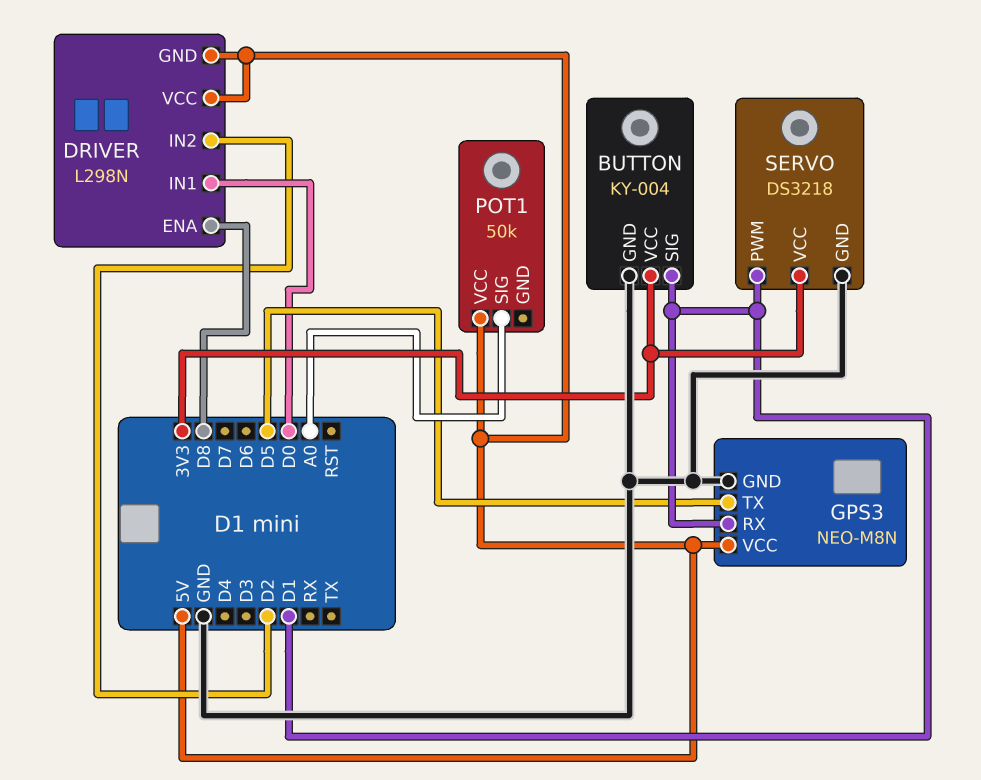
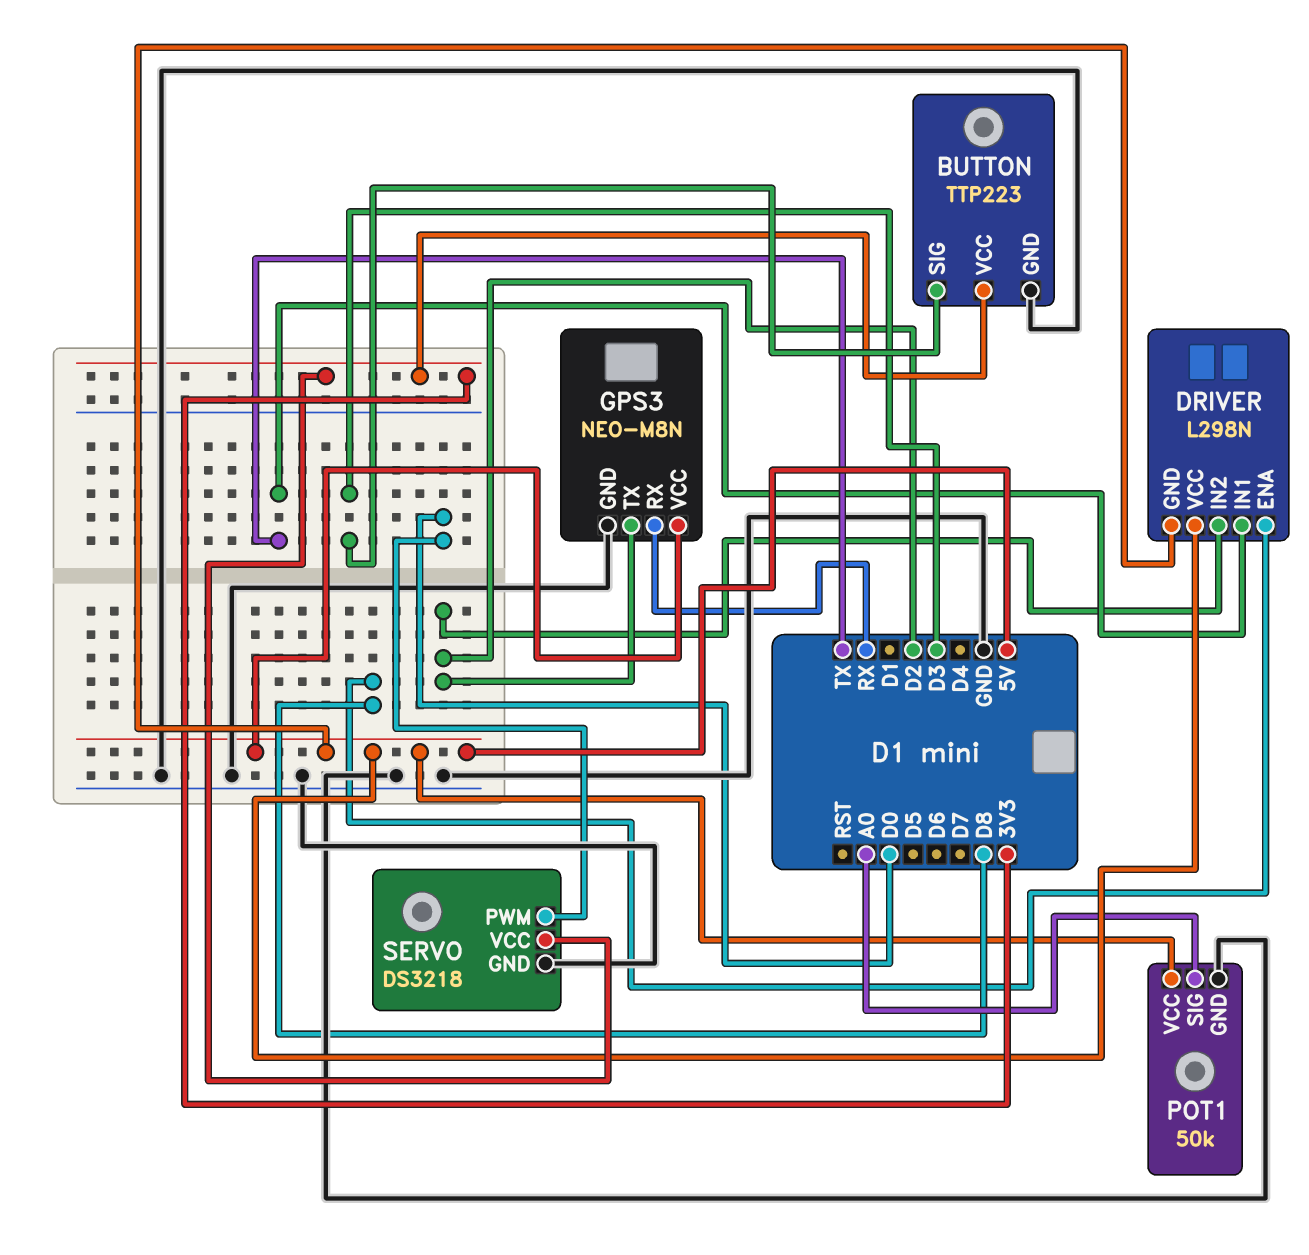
BUTTON: KY-004 -> TTP223
BUTTON pin SIG: D1 -> D3
DRIVER pin IN1: D0 -> TX
GPS3 pin RX: D1 -> RX
GPS3 pin TX: D5 -> D2
POT1 pin GND: none -> GND
SERVO pin PWM: D1 -> D0

